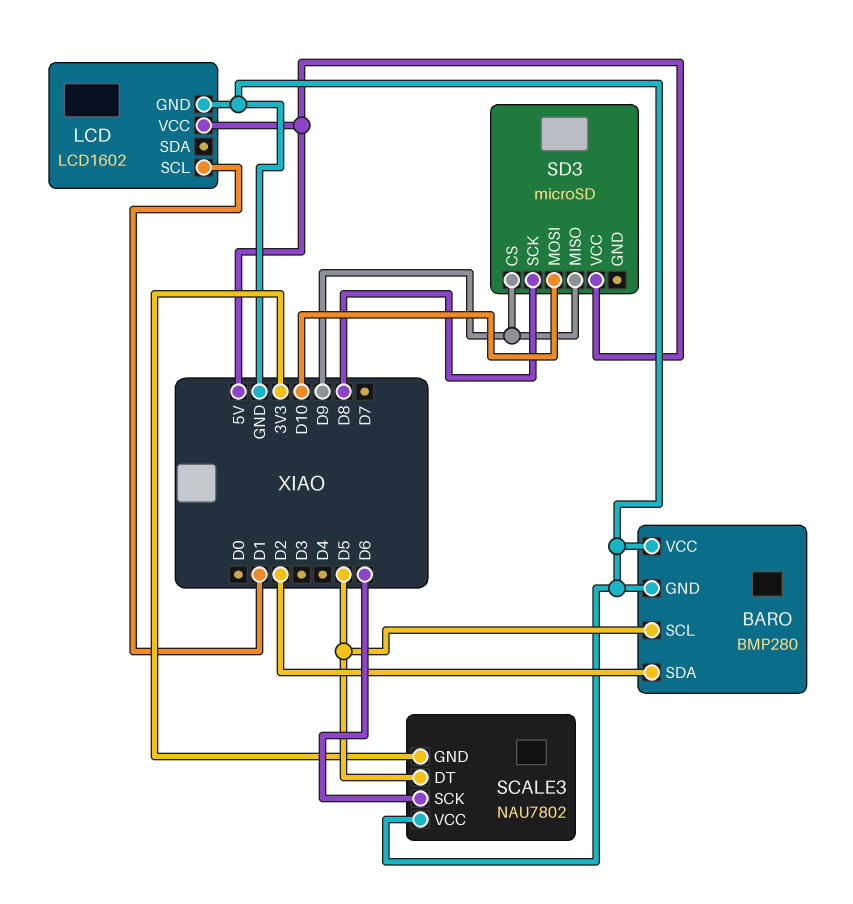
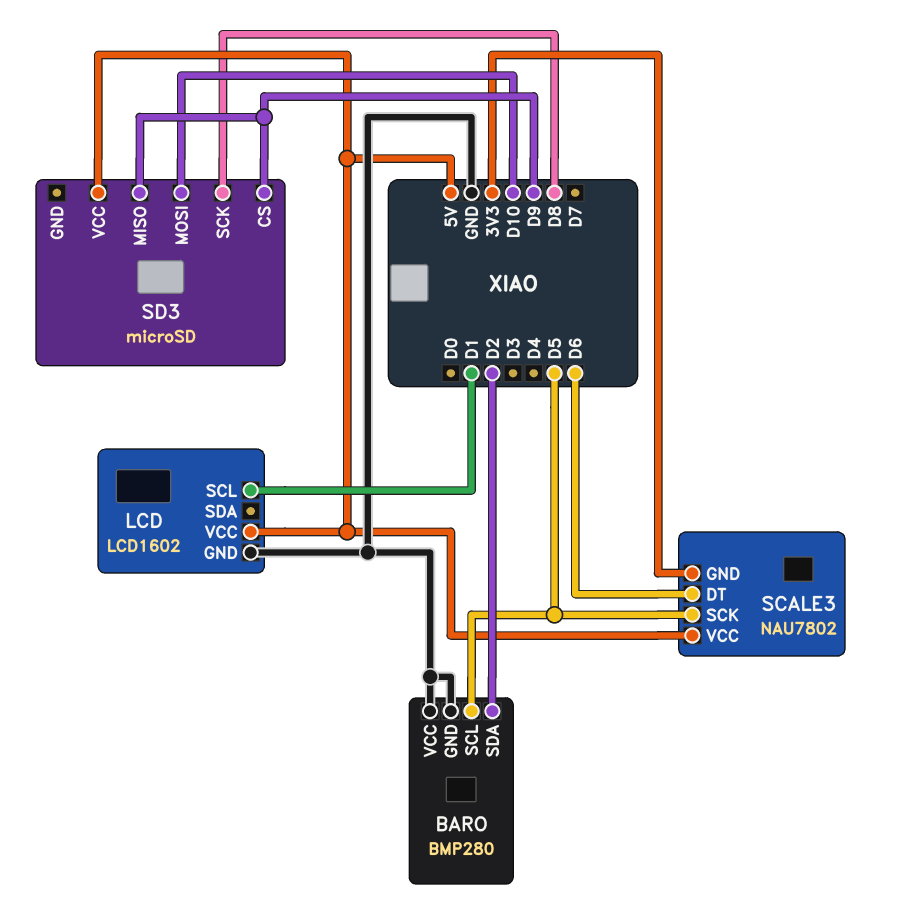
SCALE3 pin DT: D5 -> D6
SCALE3 pin SCK: D6 -> D5
SCALE3 pin VCC: GND -> 5V

